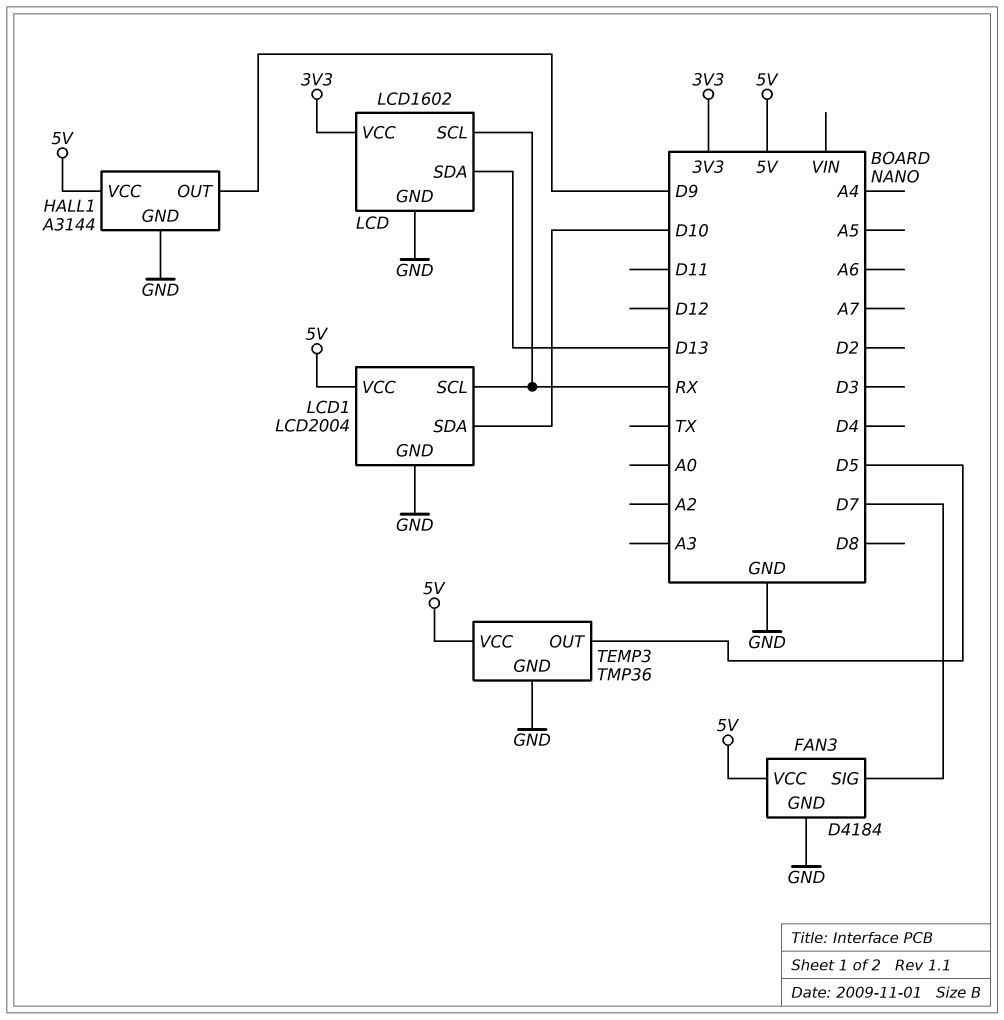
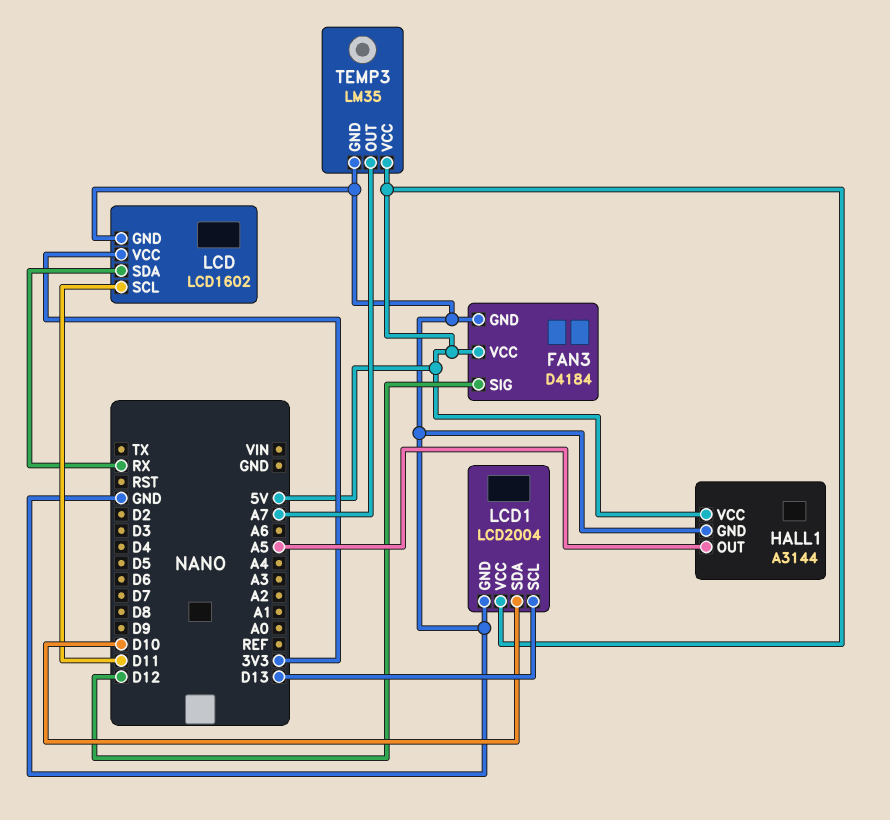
FAN3 pin SIG: D7 -> D12
HALL1 pin OUT: D9 -> A5
LCD pin SCL: RX -> D11
LCD pin SDA: D13 -> RX
LCD1 pin SCL: RX -> D13
TEMP3: TMP36 -> LM35
TEMP3 pin OUT: D5 -> A7

